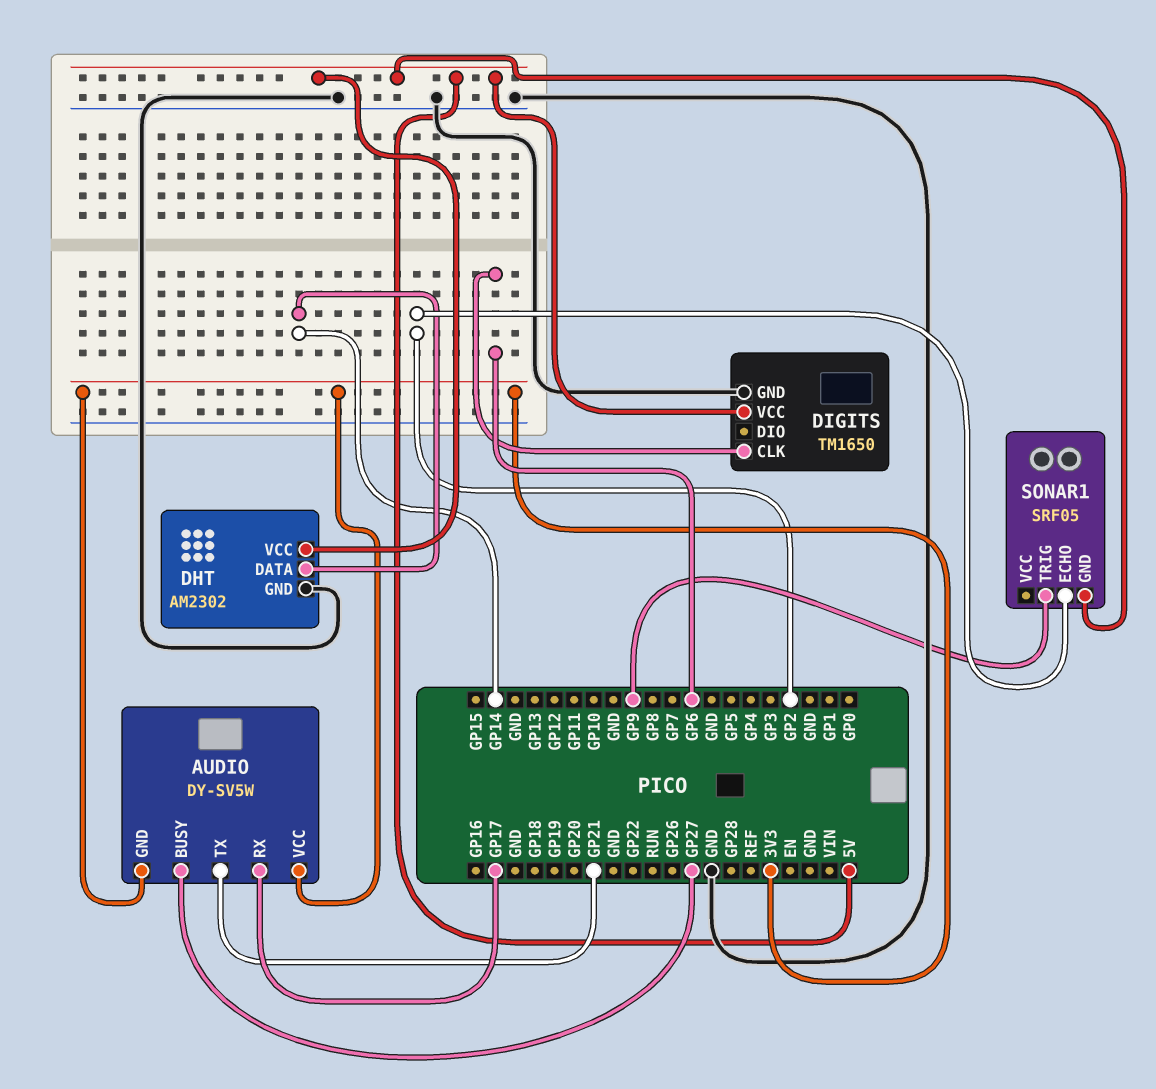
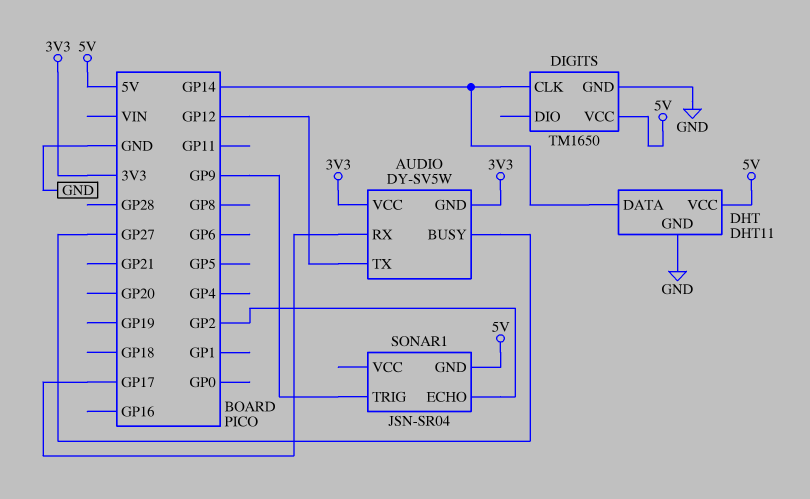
AUDIO pin TX: GP21 -> GP12
DHT: AM2302 -> DHT11
DIGITS pin CLK: GP6 -> GP14
SONAR1: SRF05 -> JSN-SR04

